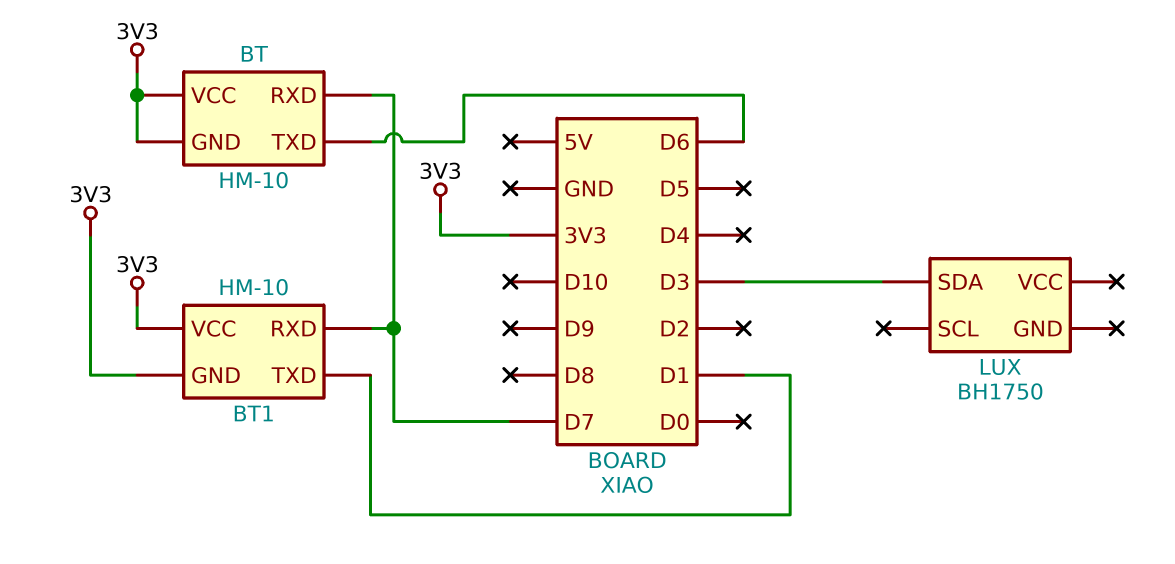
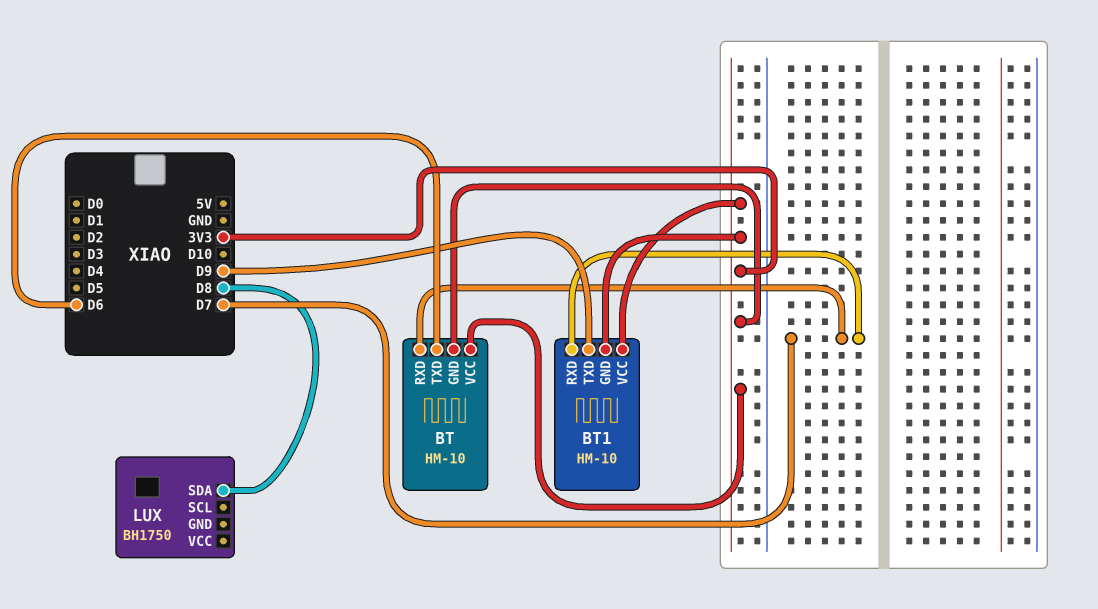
BT1 pin TXD: D1 -> D9
LUX pin SDA: D3 -> D8

